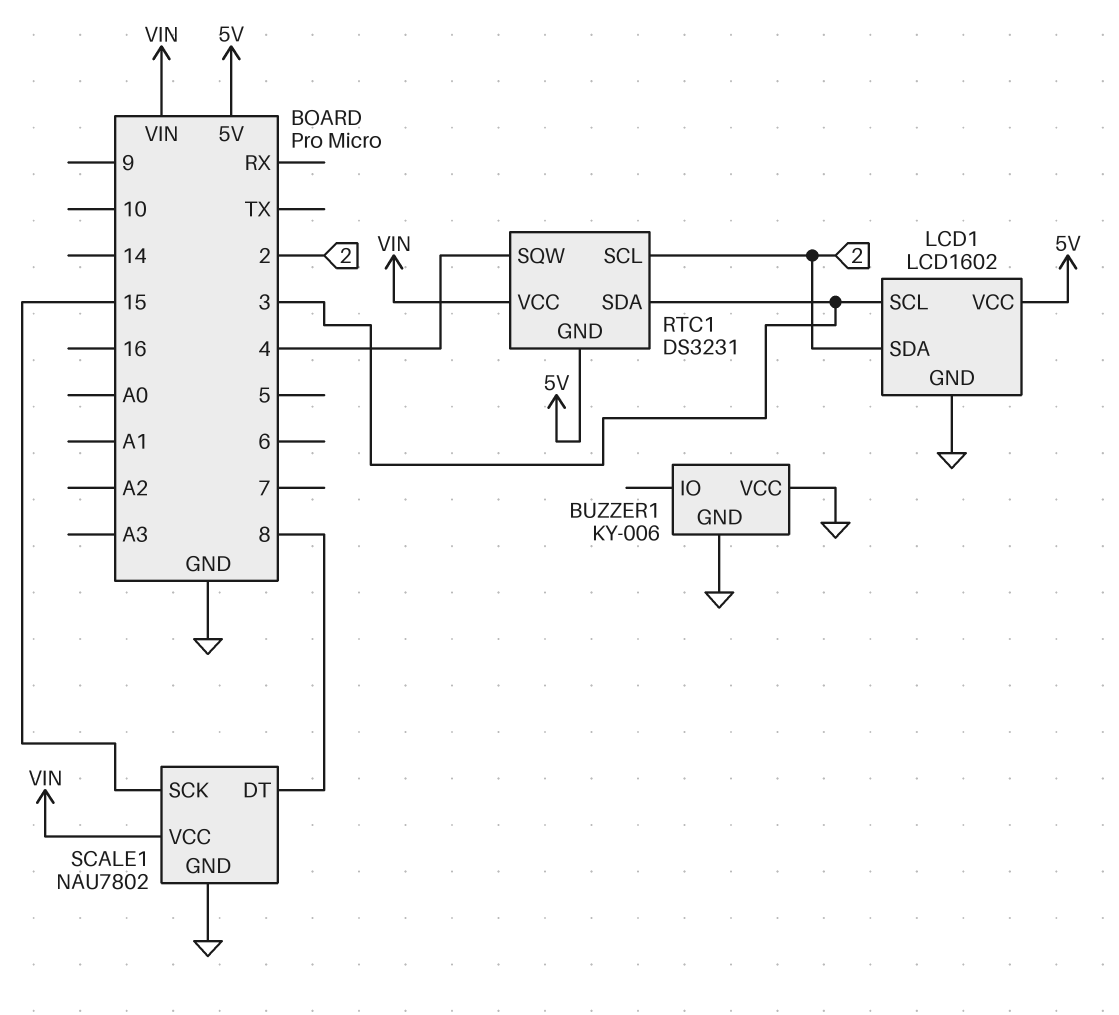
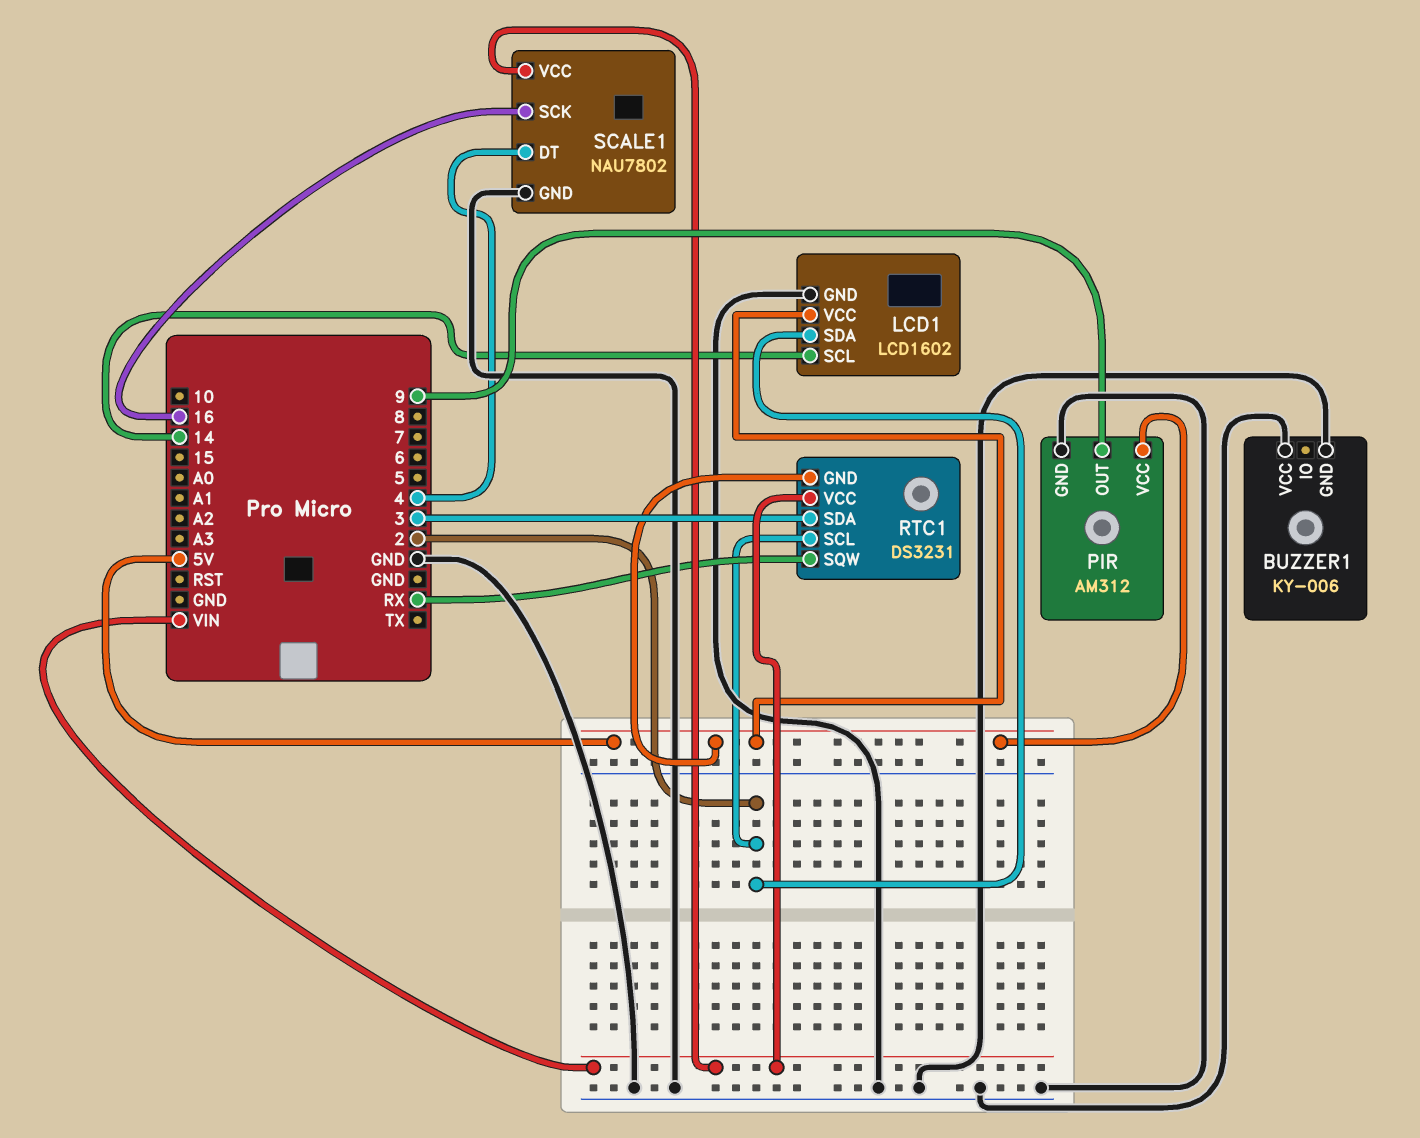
LCD1 pin SCL: 3 -> 14
PIR: none -> AM312
PIR pin GND: none -> GND
PIR pin OUT: none -> 9
PIR pin VCC: none -> 5V
RTC1 pin SQW: 4 -> RX
SCALE1 pin DT: 8 -> 4
SCALE1 pin SCK: 15 -> 16

